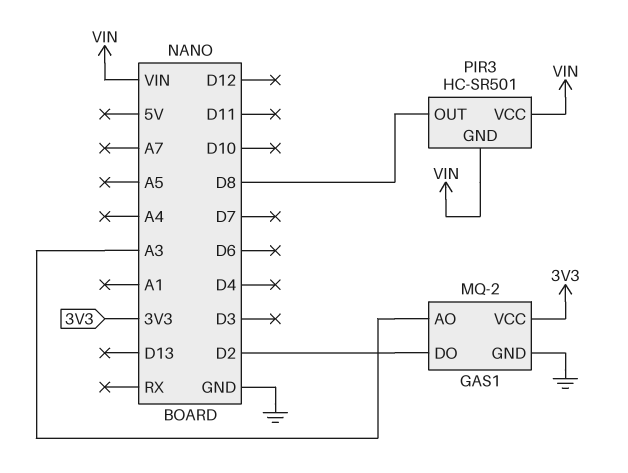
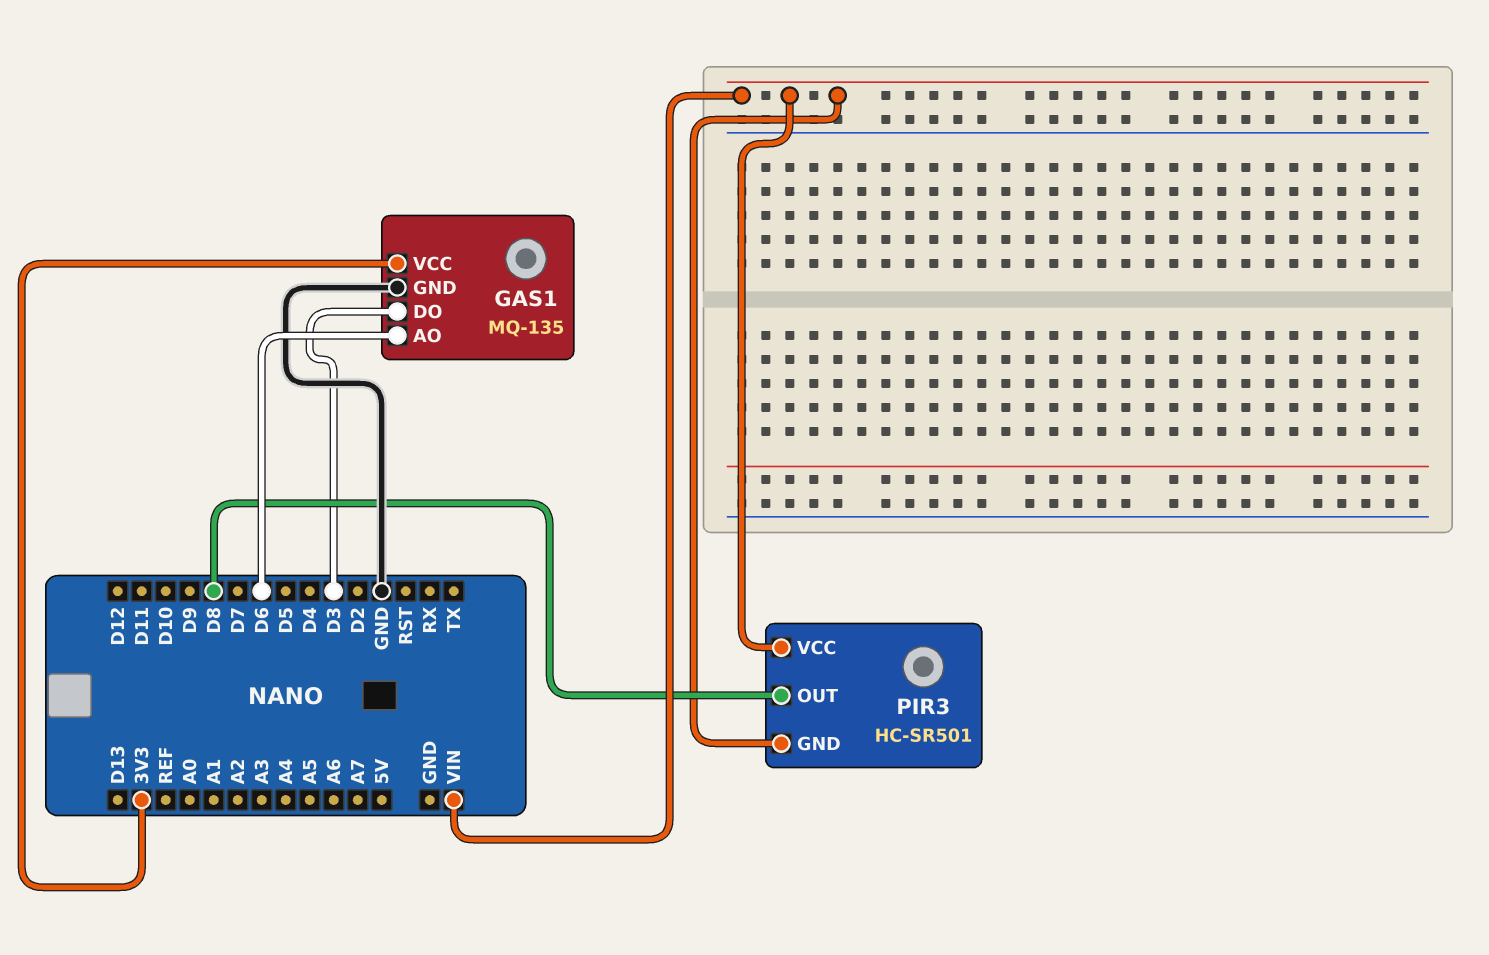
GAS1: MQ-2 -> MQ-135
GAS1 pin AO: A3 -> D6
GAS1 pin DO: D2 -> D3

